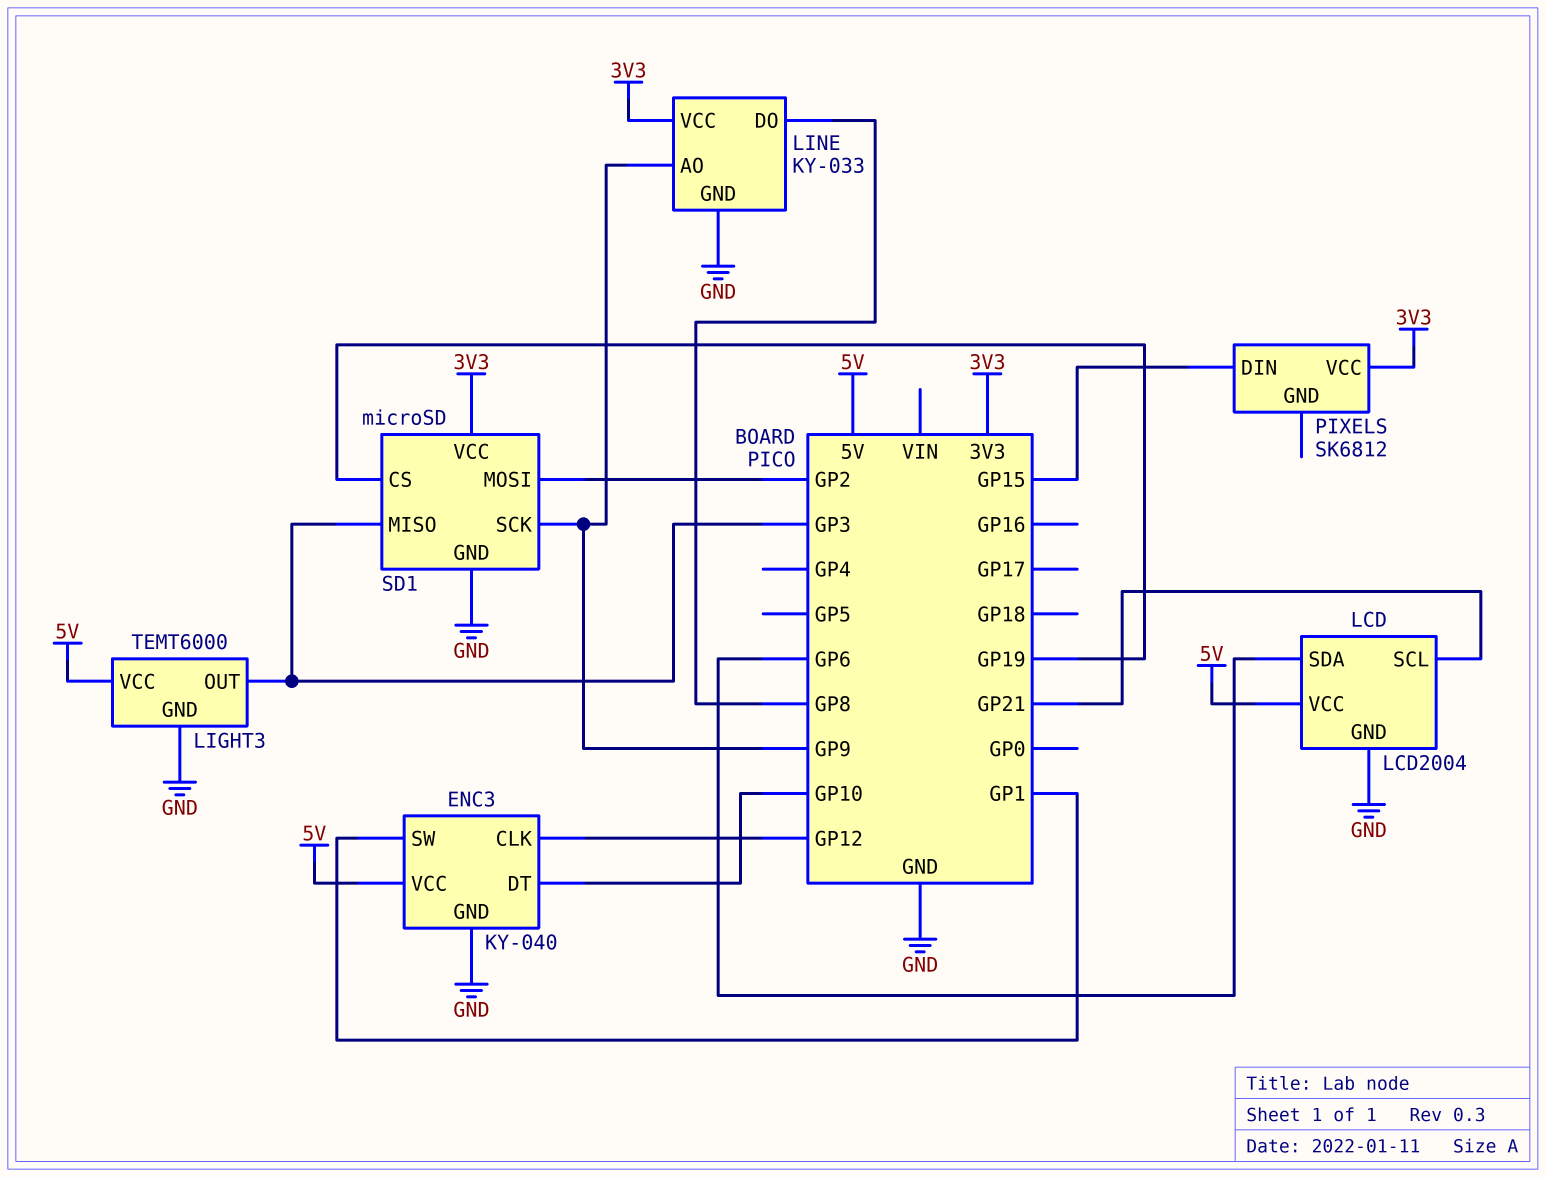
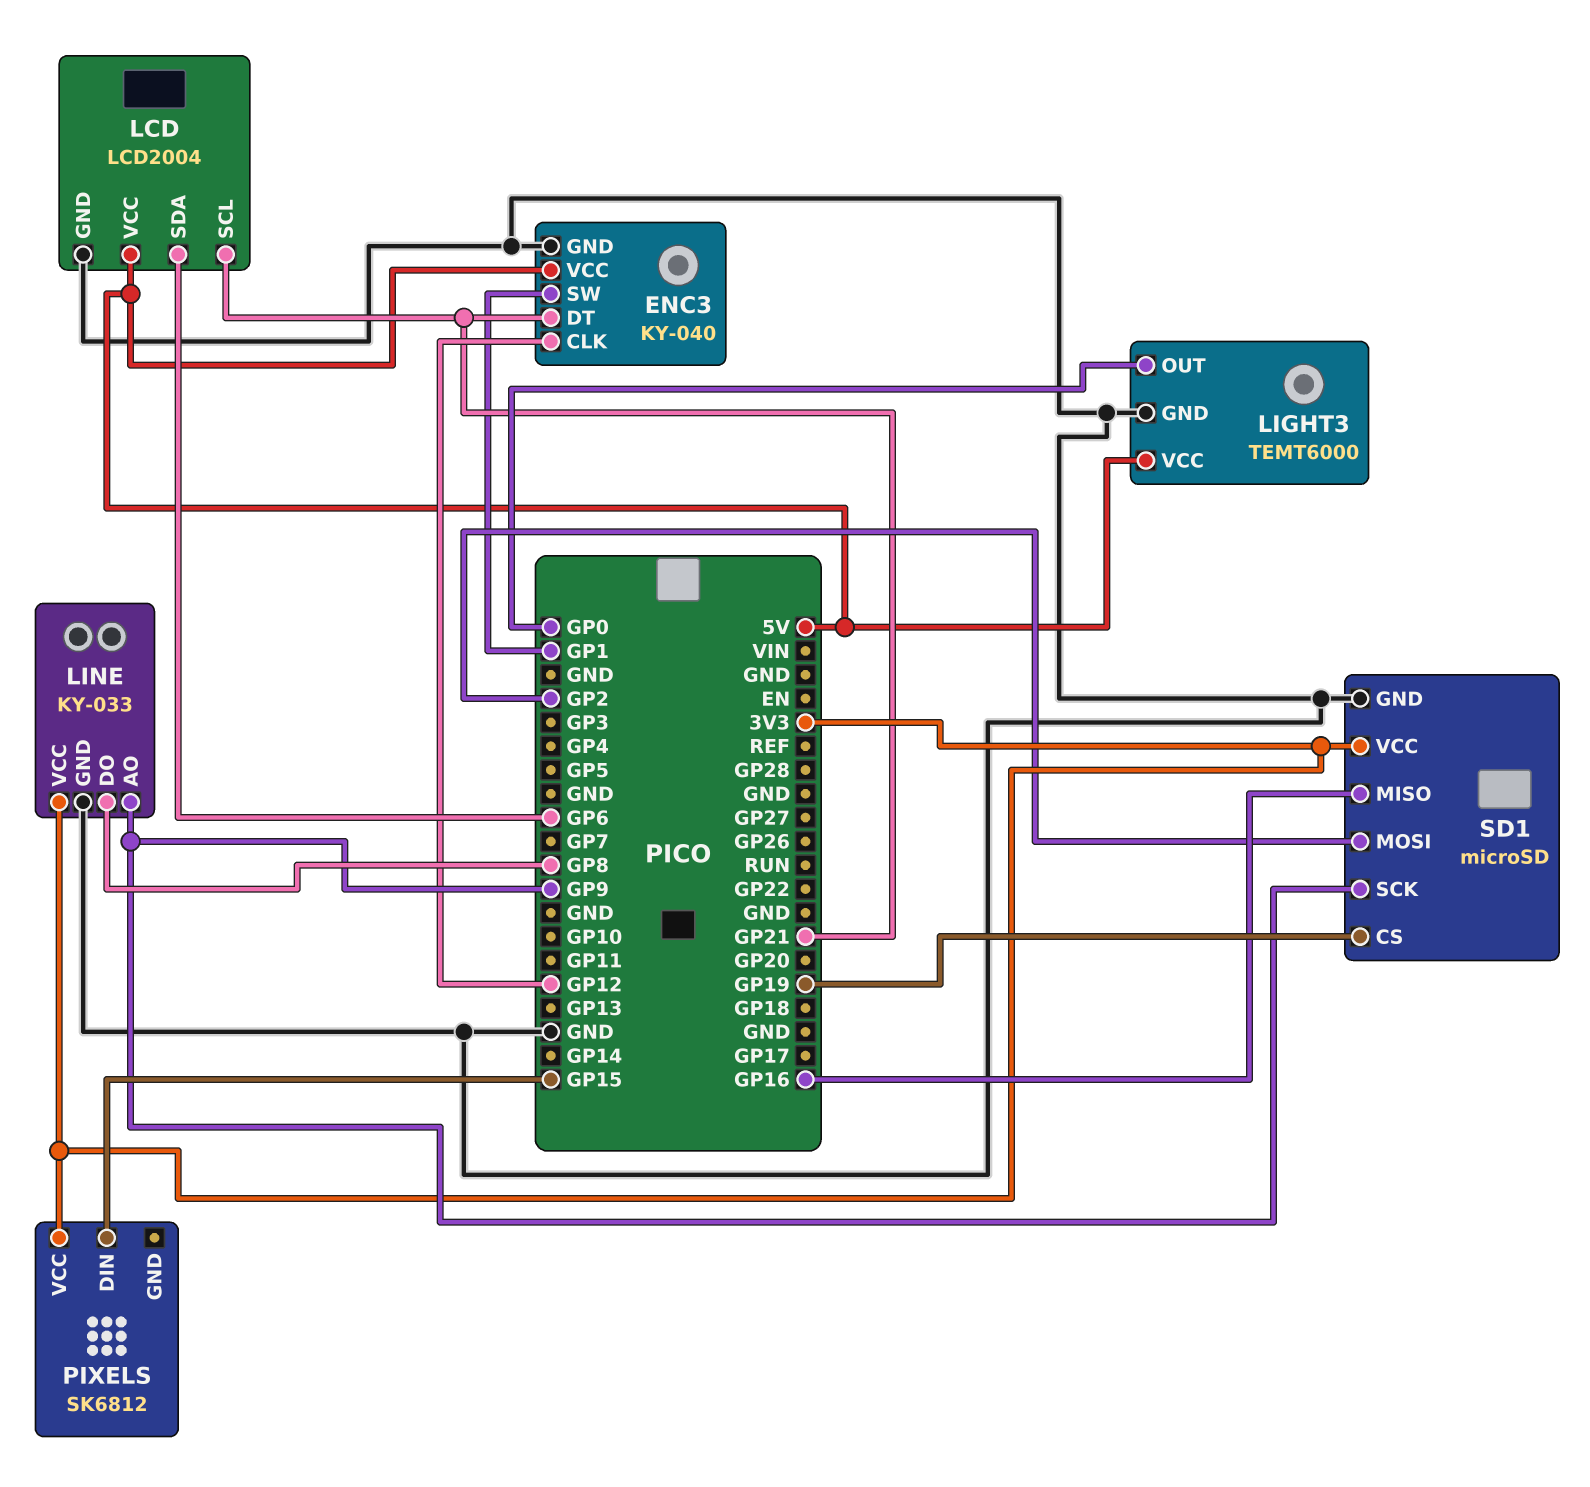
ENC3 pin DT: GP10 -> GP21
LIGHT3 pin OUT: GP3 -> GP0
SD1 pin MISO: GP3 -> GP16

